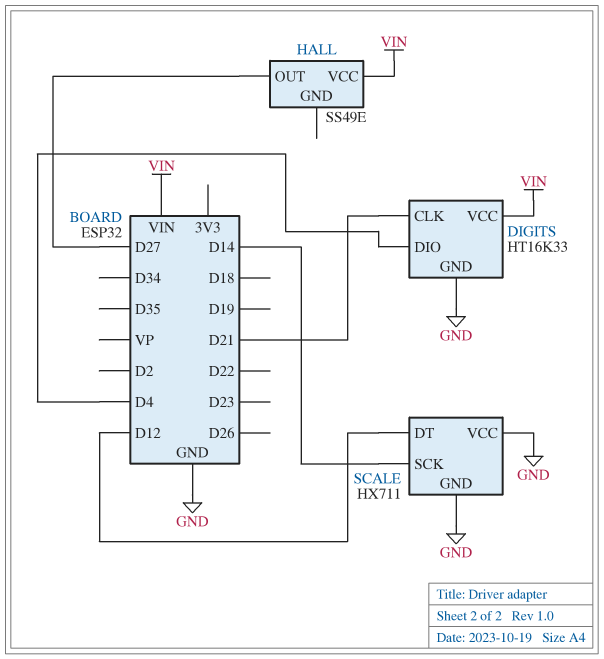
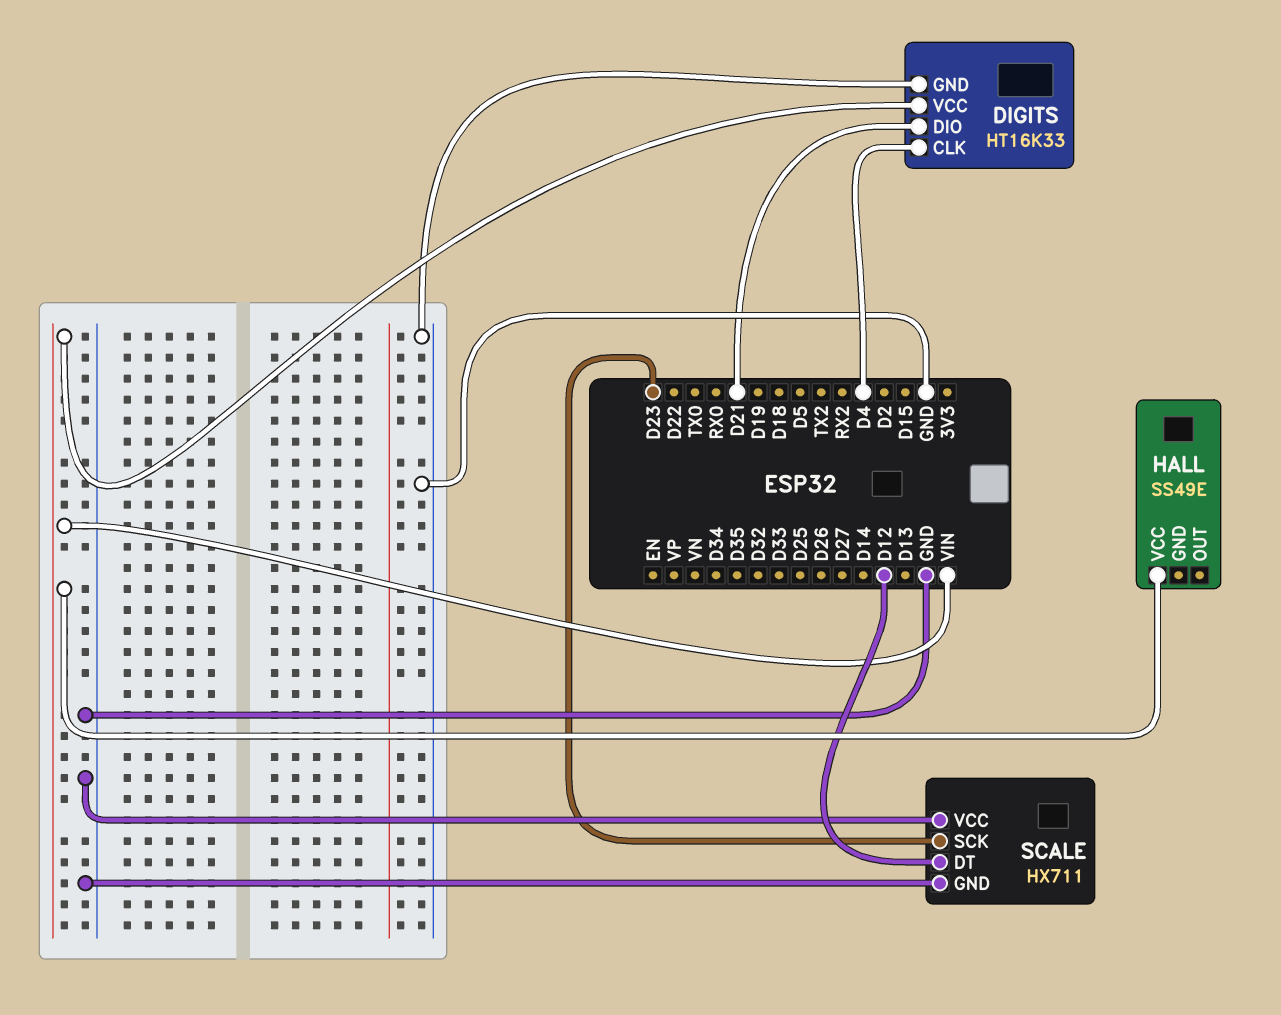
DIGITS pin CLK: D21 -> D4
DIGITS pin DIO: D4 -> D21
HALL pin OUT: D27 -> none
SCALE pin SCK: D14 -> D23

